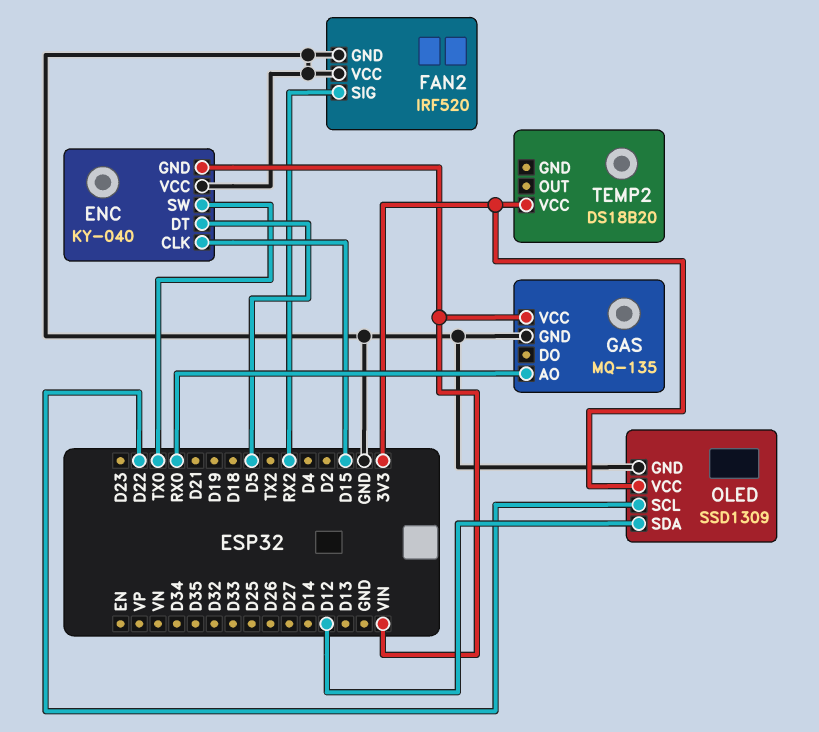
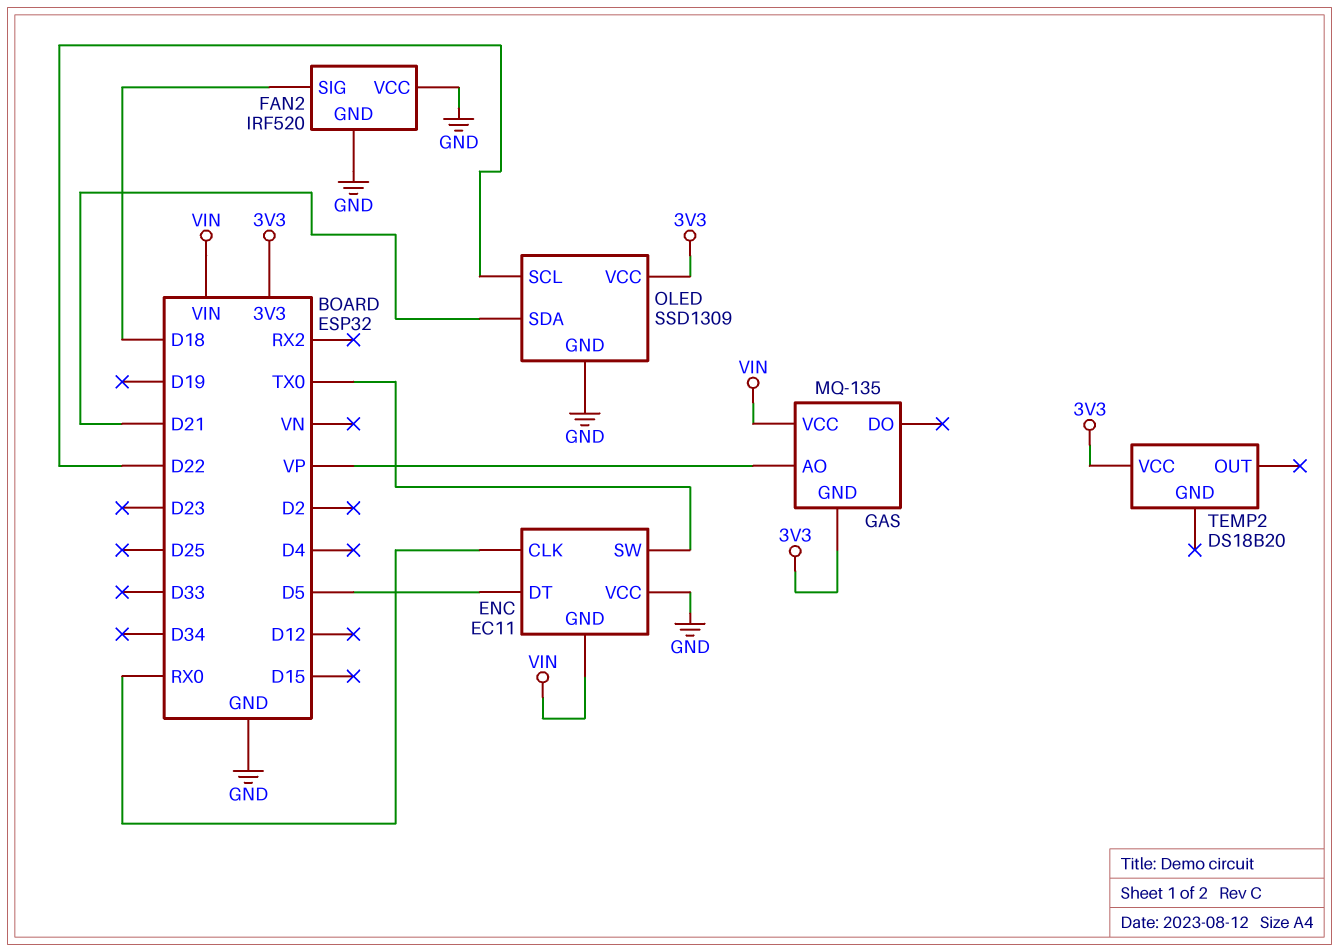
ENC: KY-040 -> EC11
ENC pin CLK: D15 -> RX0
FAN2 pin SIG: RX2 -> D18
GAS pin AO: RX0 -> VP
GAS pin GND: GND -> 3V3
OLED pin SDA: D12 -> D21

